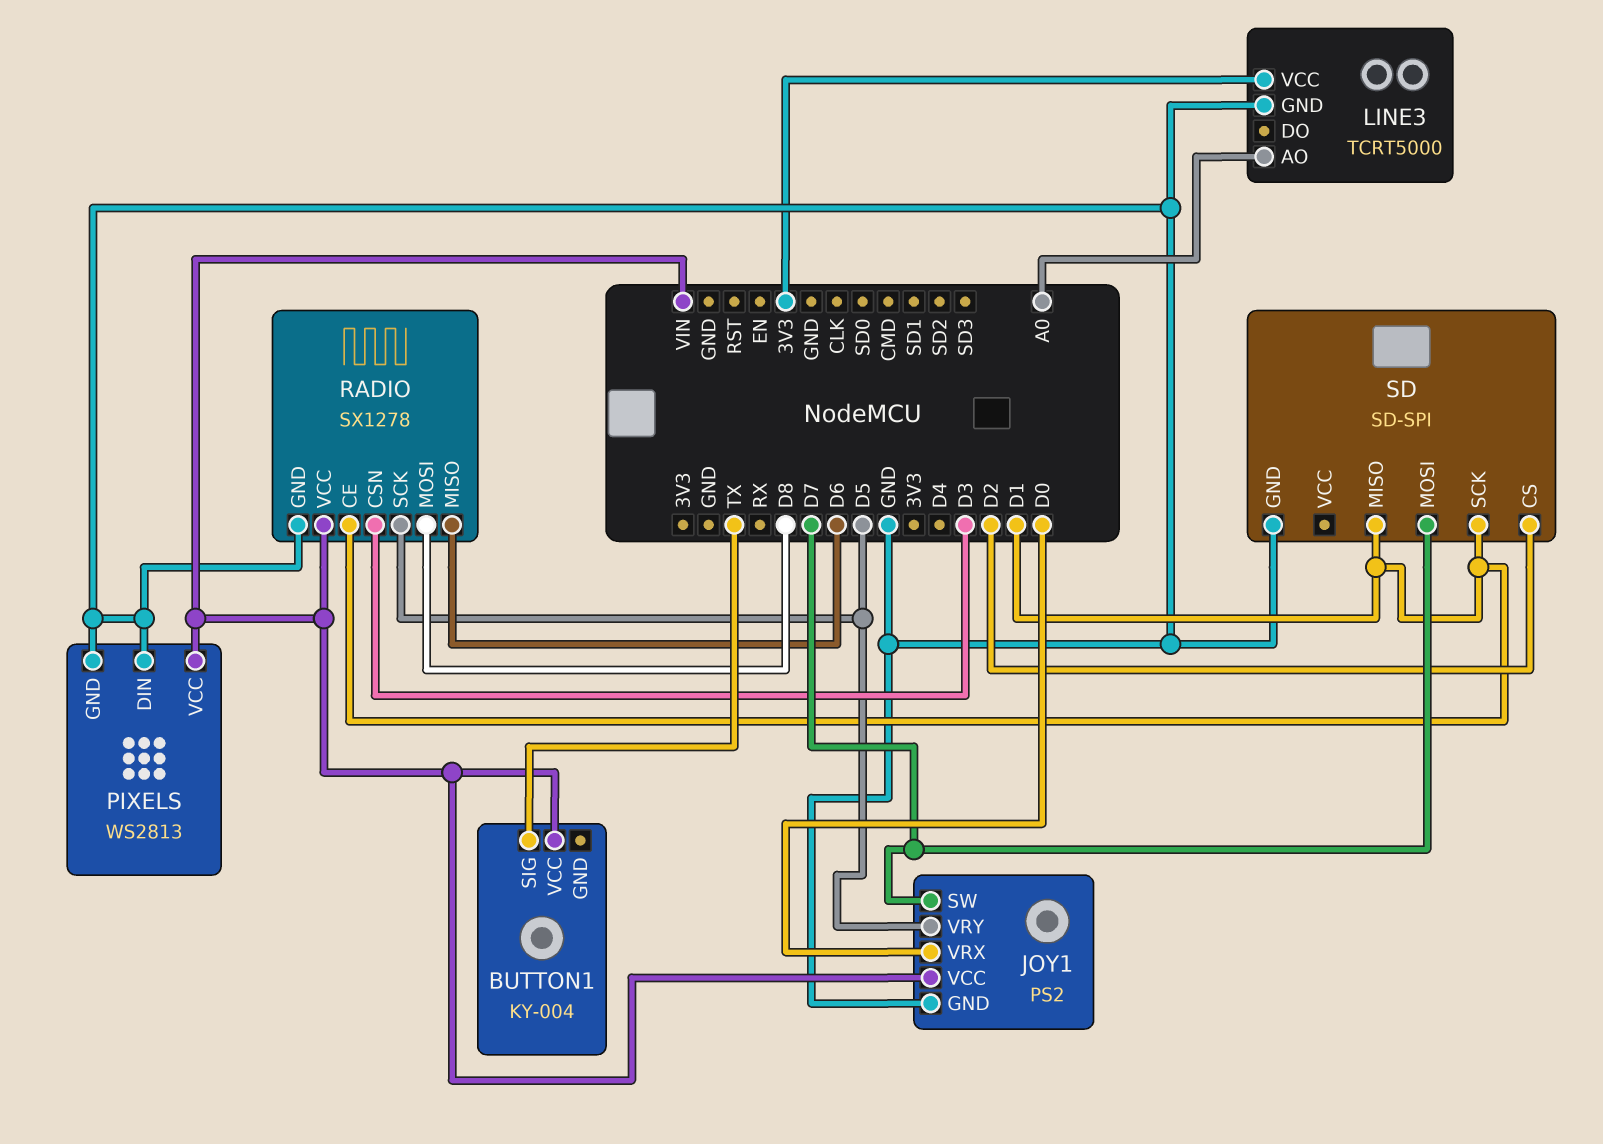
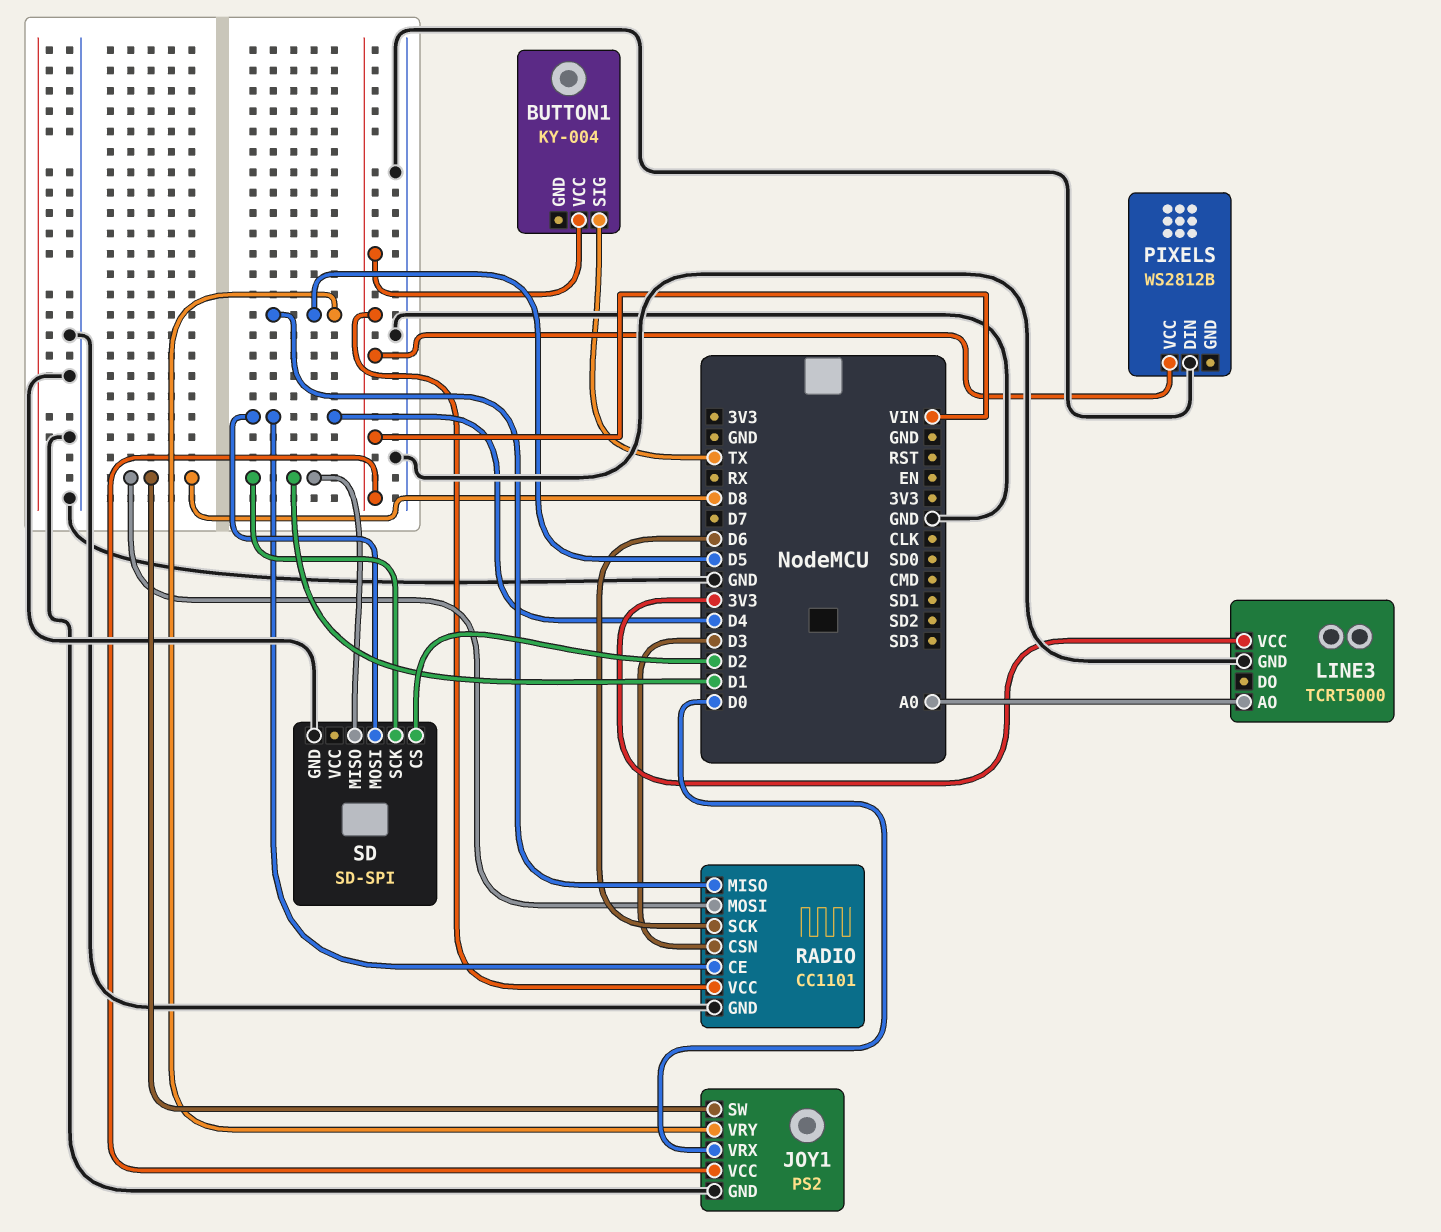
JOY1 pin SW: D7 -> D8
PIXELS: WS2813 -> WS2812B
PIXELS pin GND: GND -> none
RADIO: SX1278 -> CC1101
RADIO pin CE: D1 -> D4
RADIO pin MISO: D6 -> D5
RADIO pin SCK: D5 -> D6
SD pin MOSI: D7 -> D4

